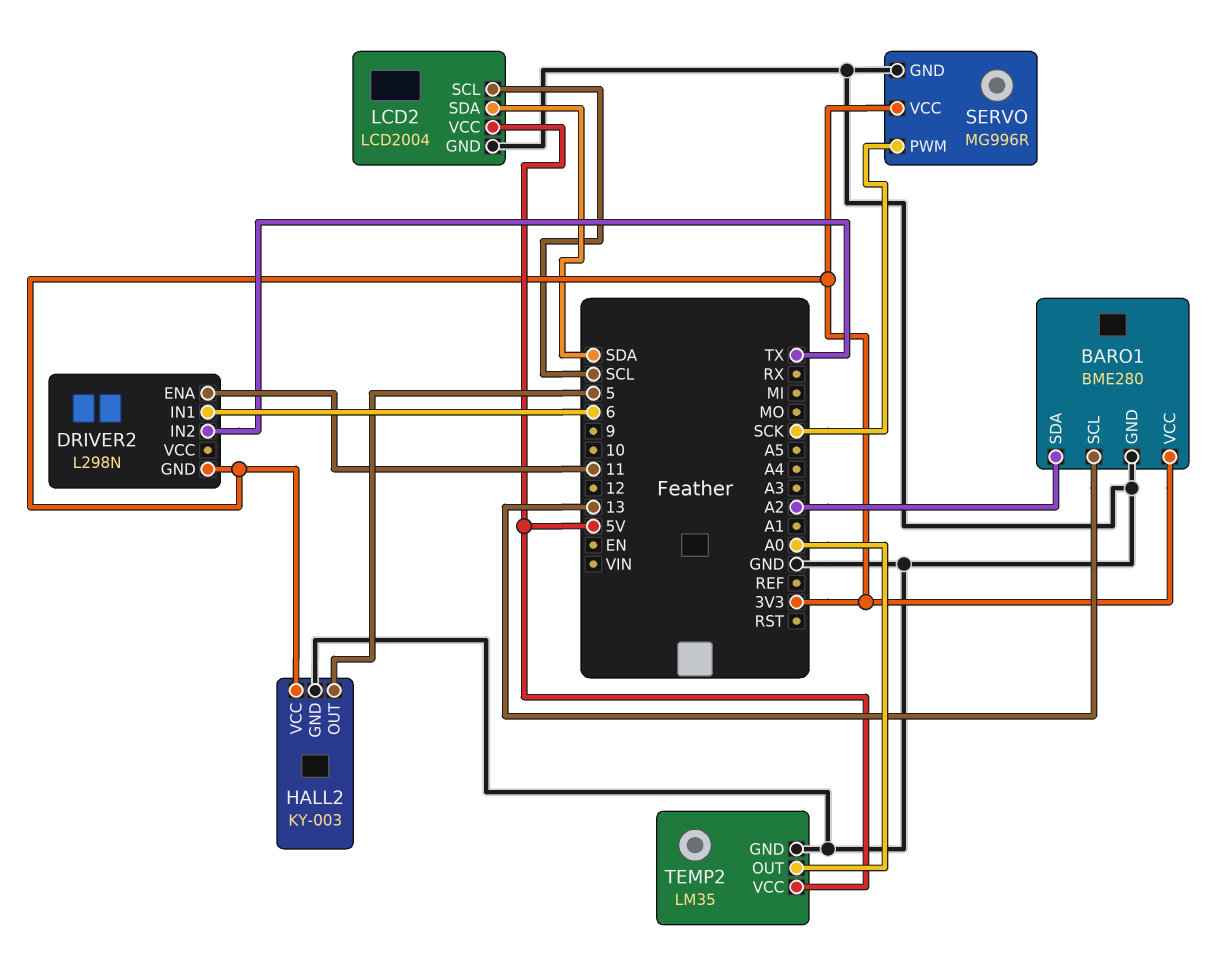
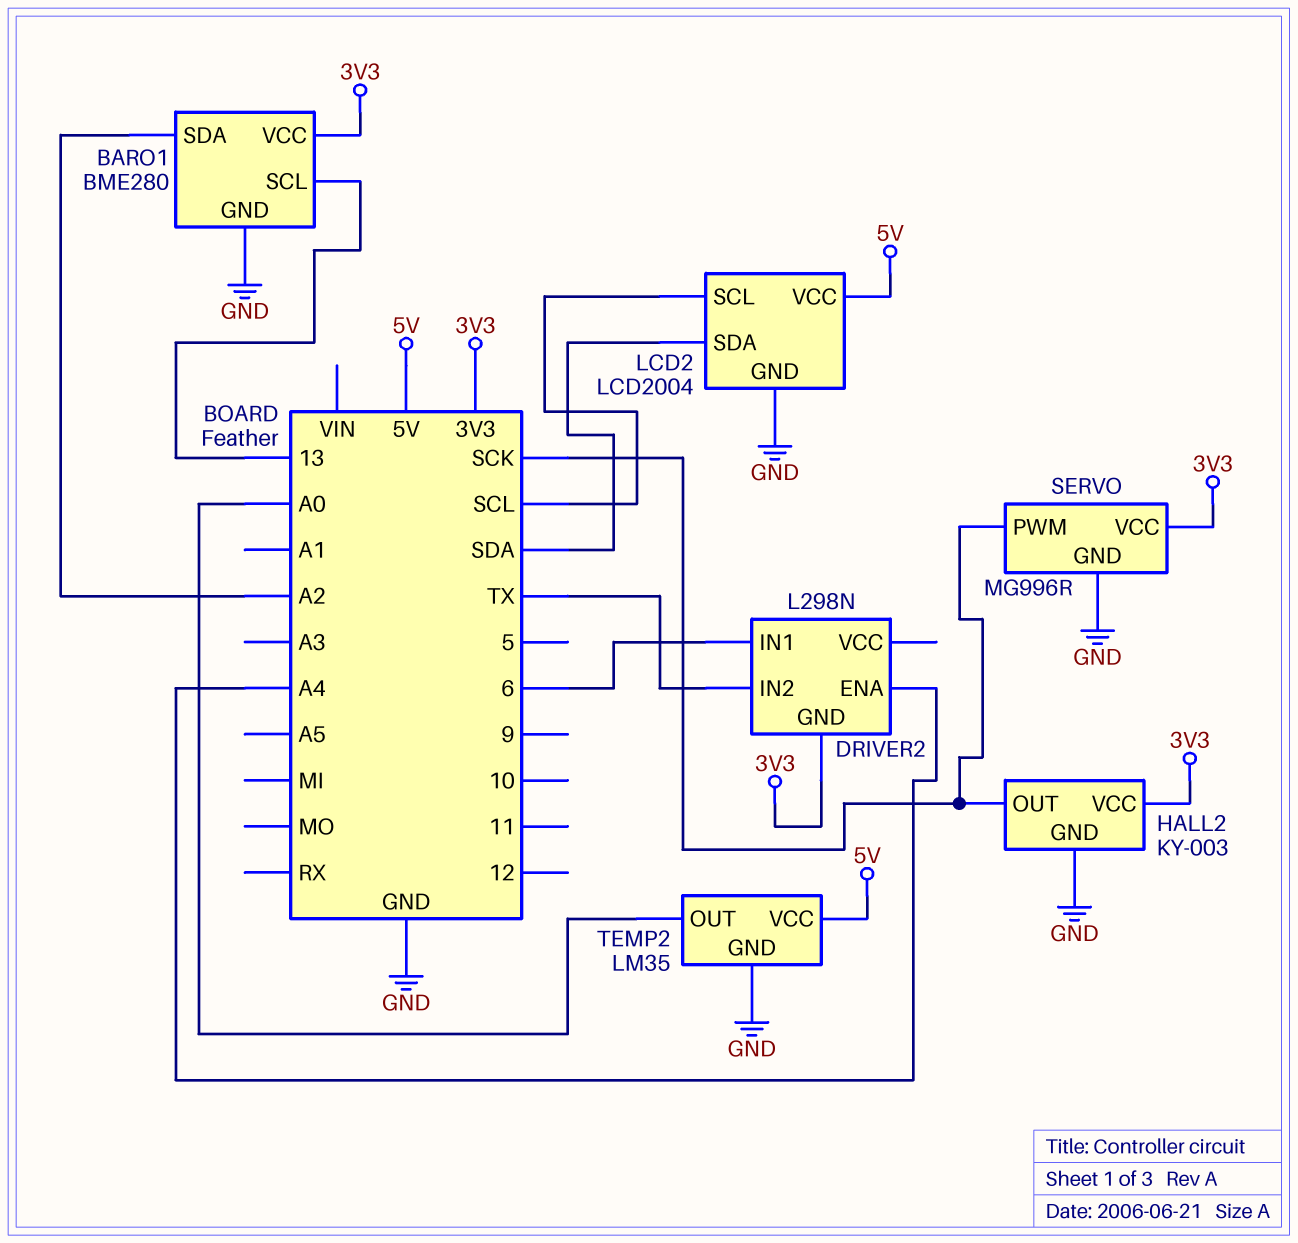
DRIVER2 pin ENA: 11 -> A4
HALL2 pin OUT: 5 -> SCK

